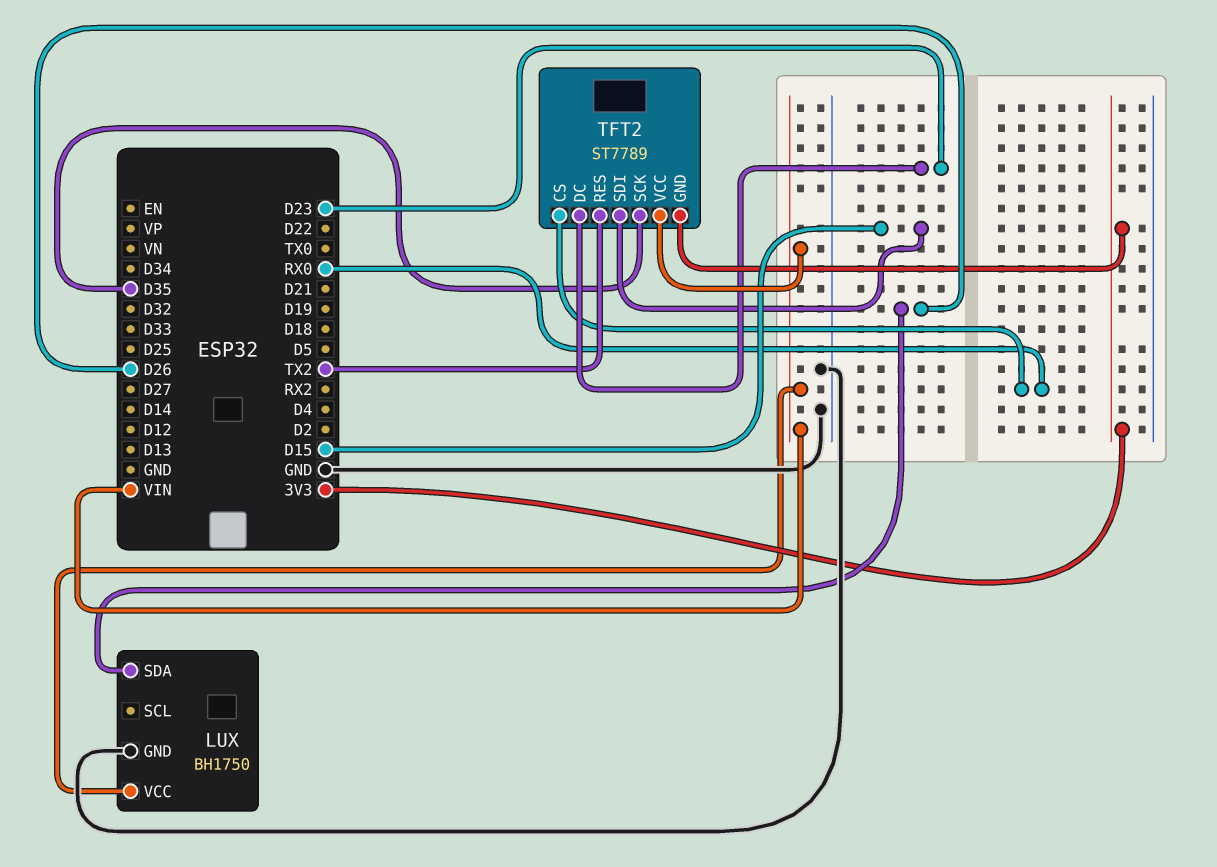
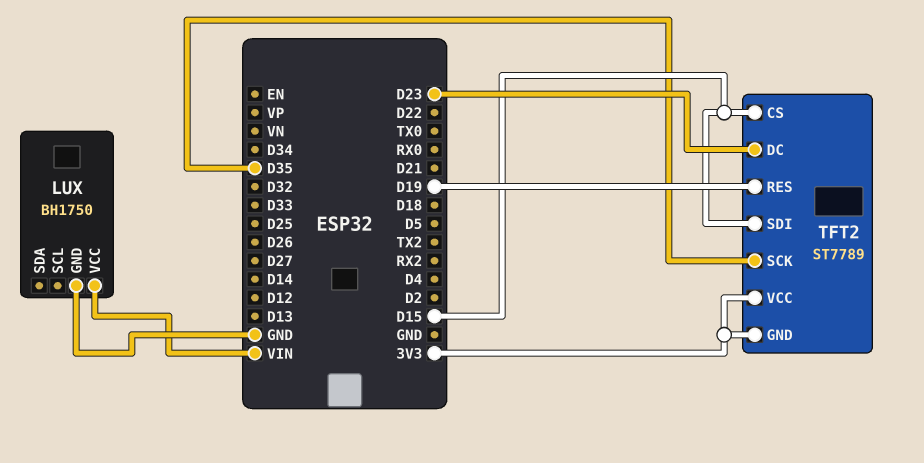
LUX pin SDA: D26 -> none
TFT2 pin CS: RX0 -> D15
TFT2 pin RES: TX2 -> D19
TFT2 pin VCC: VIN -> 3V3

